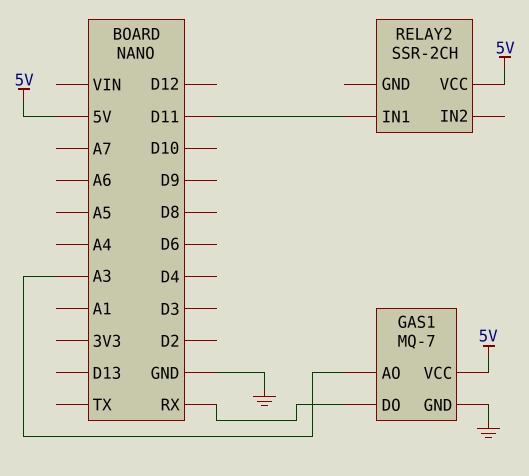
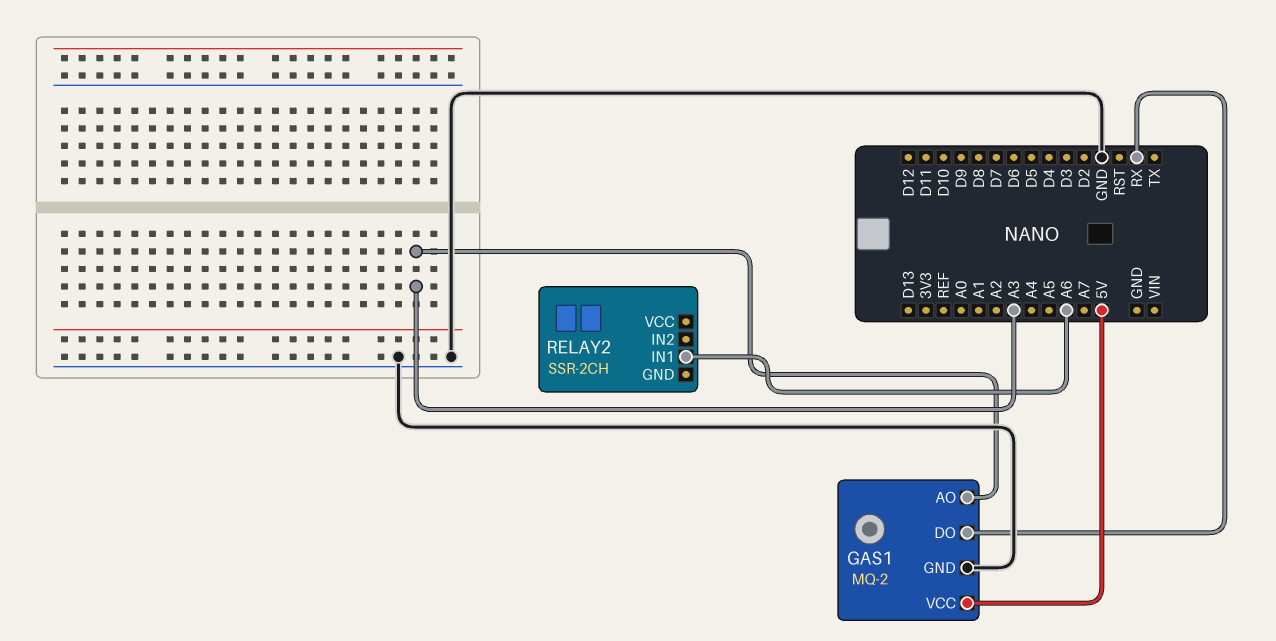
GAS1: MQ-7 -> MQ-2
RELAY2 pin IN1: D11 -> A6
RELAY2 pin VCC: 5V -> none

